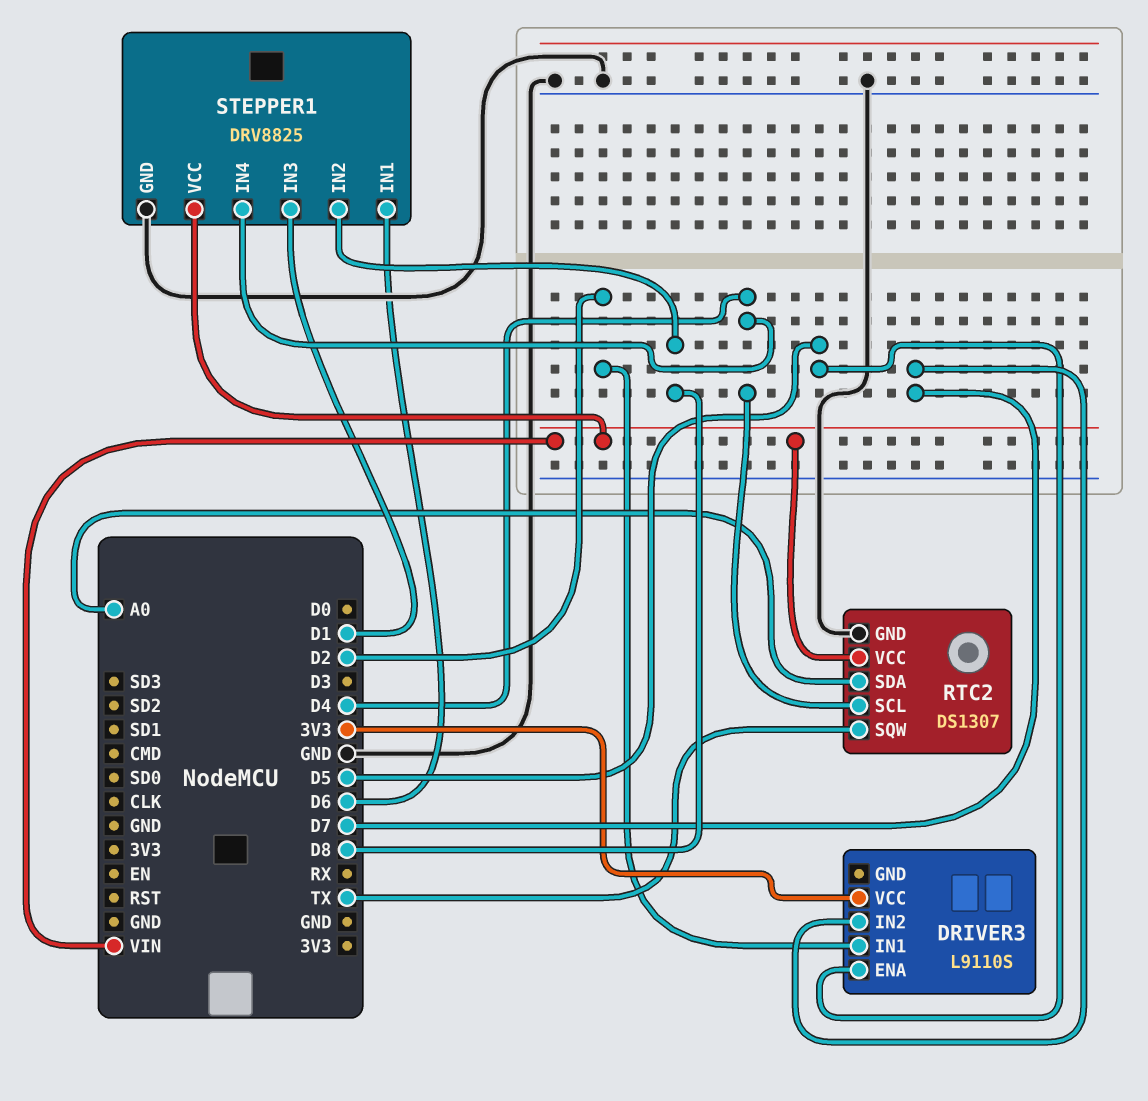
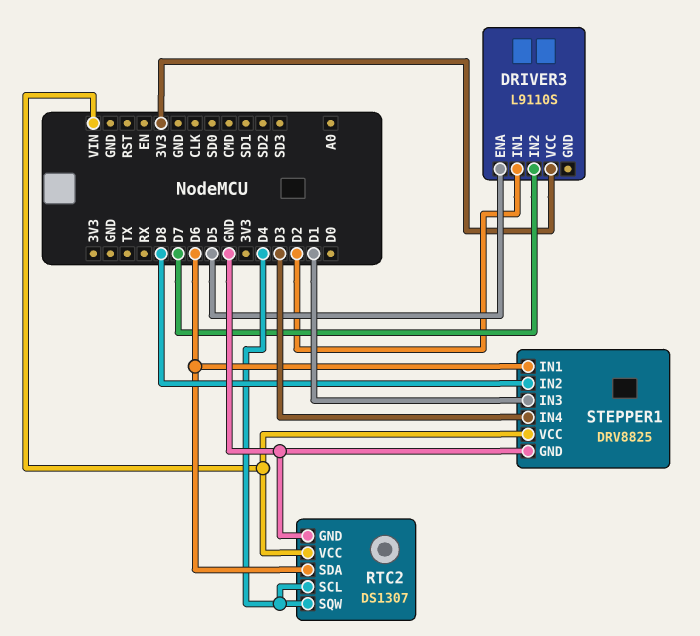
RTC2 pin SDA: A0 -> D6
RTC2 pin SQW: TX -> D4
STEPPER1 pin IN4: D4 -> D3

